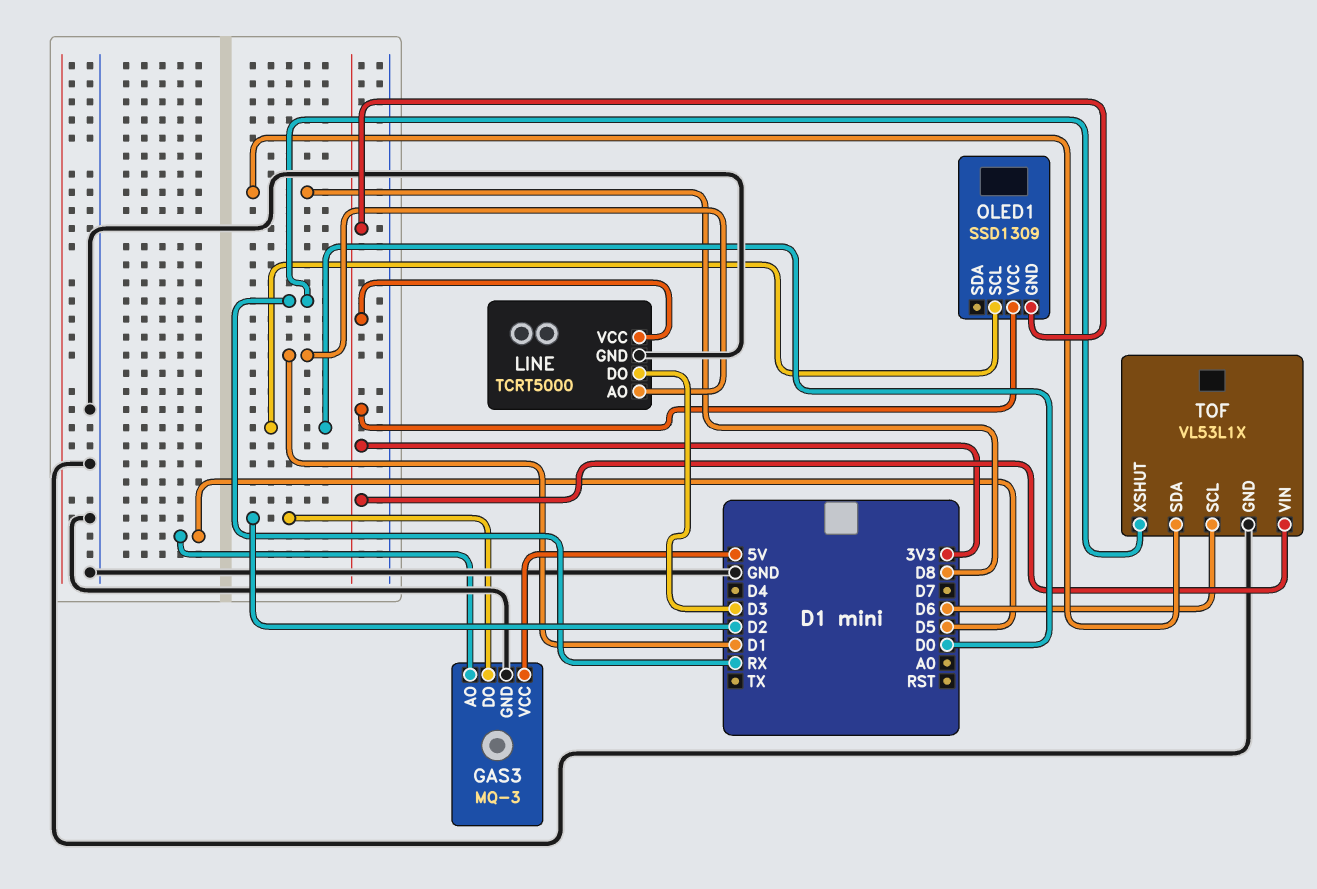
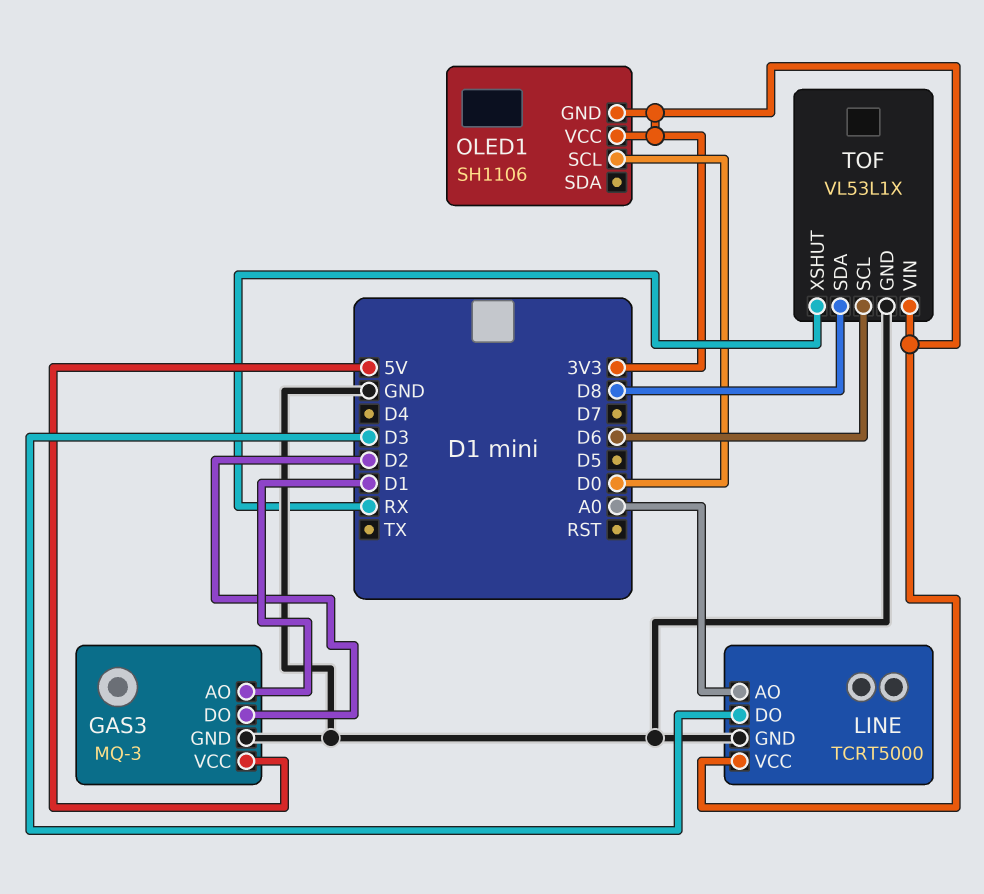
GAS3 pin AO: D5 -> D1
LINE pin AO: D1 -> A0
OLED1: SSD1309 -> SH1106

